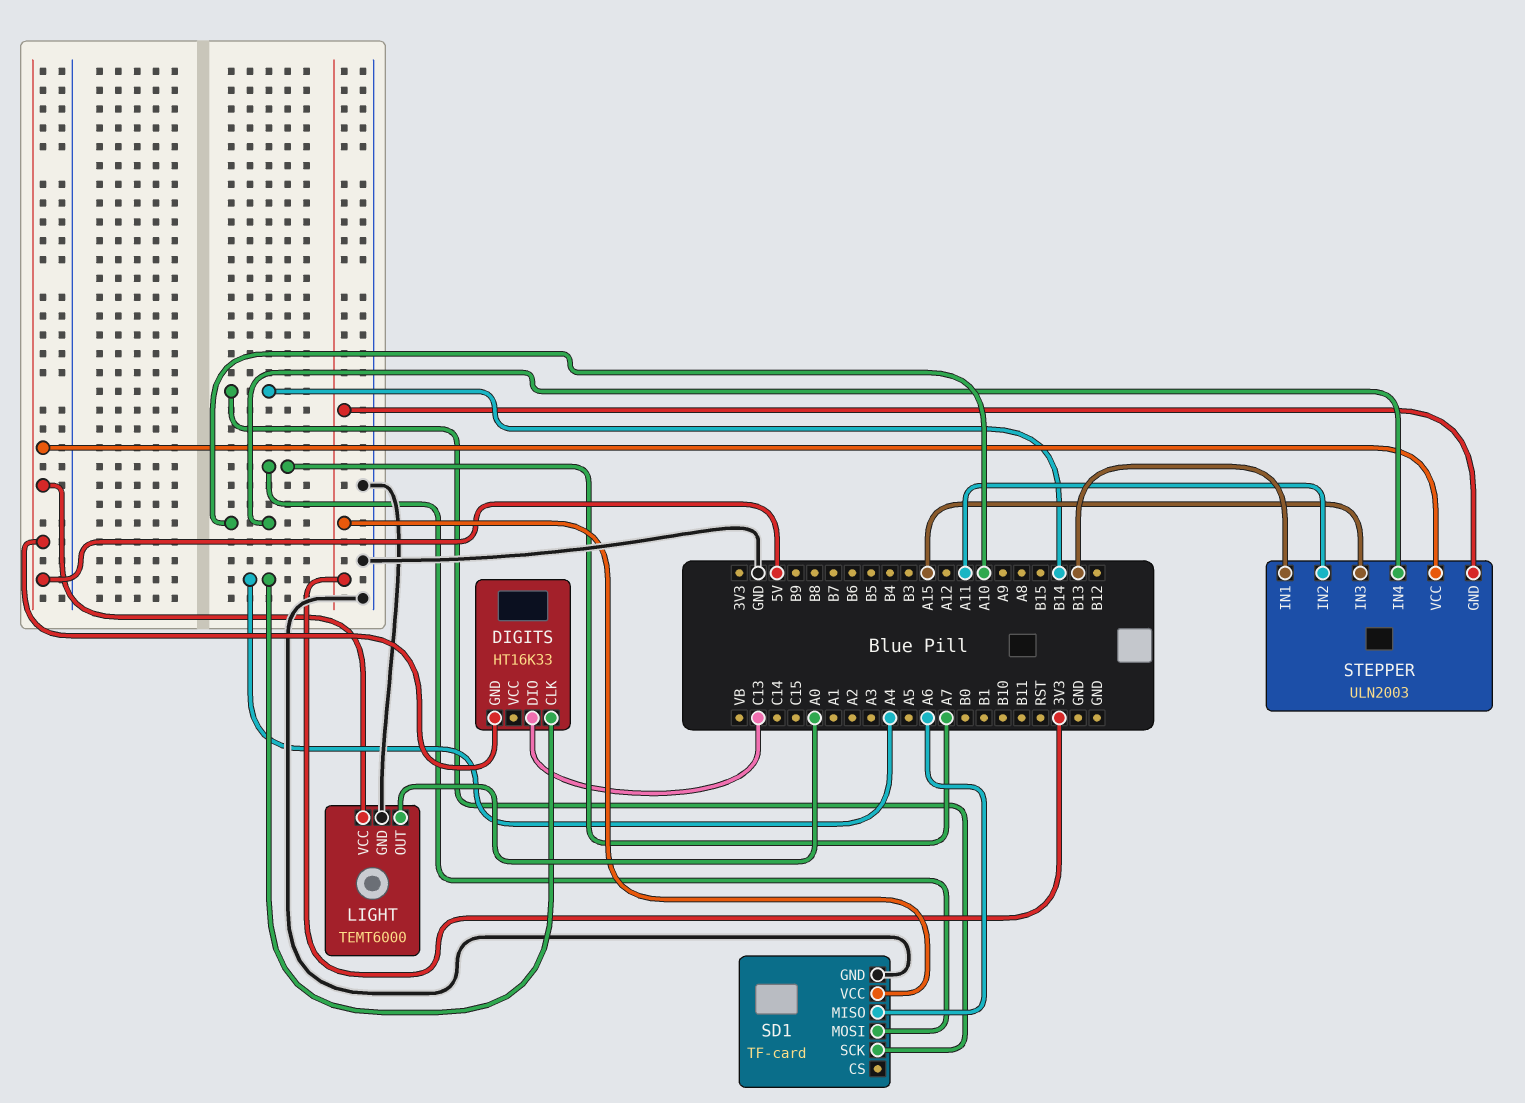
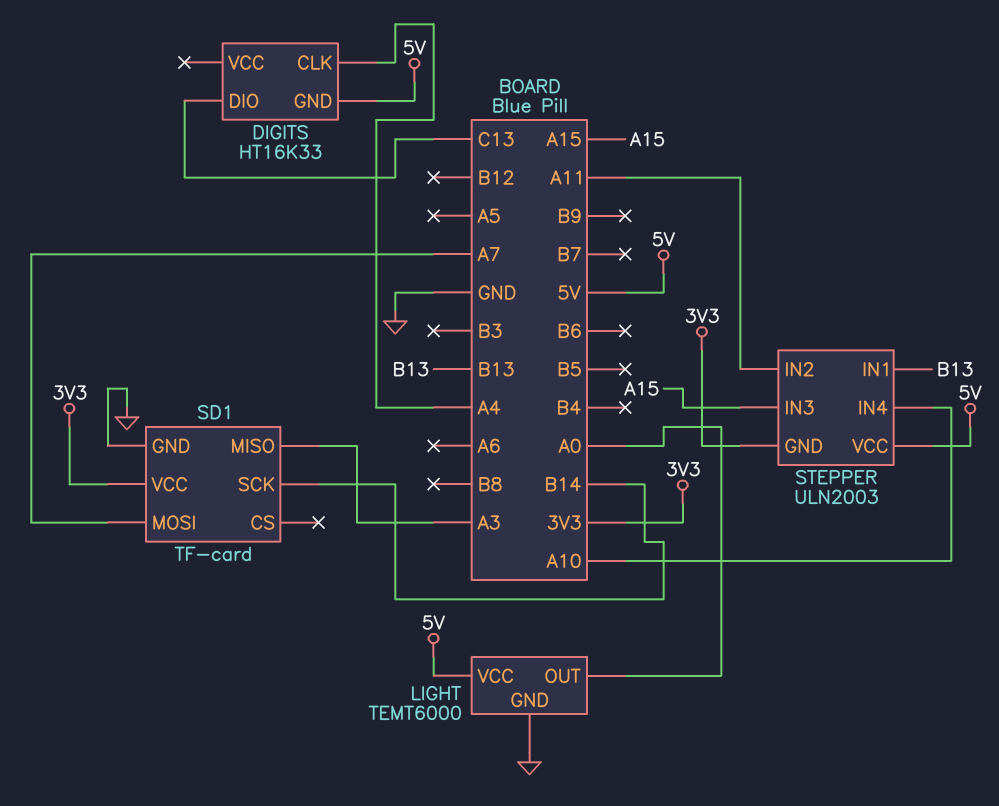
SD1 pin MISO: A6 -> A3

